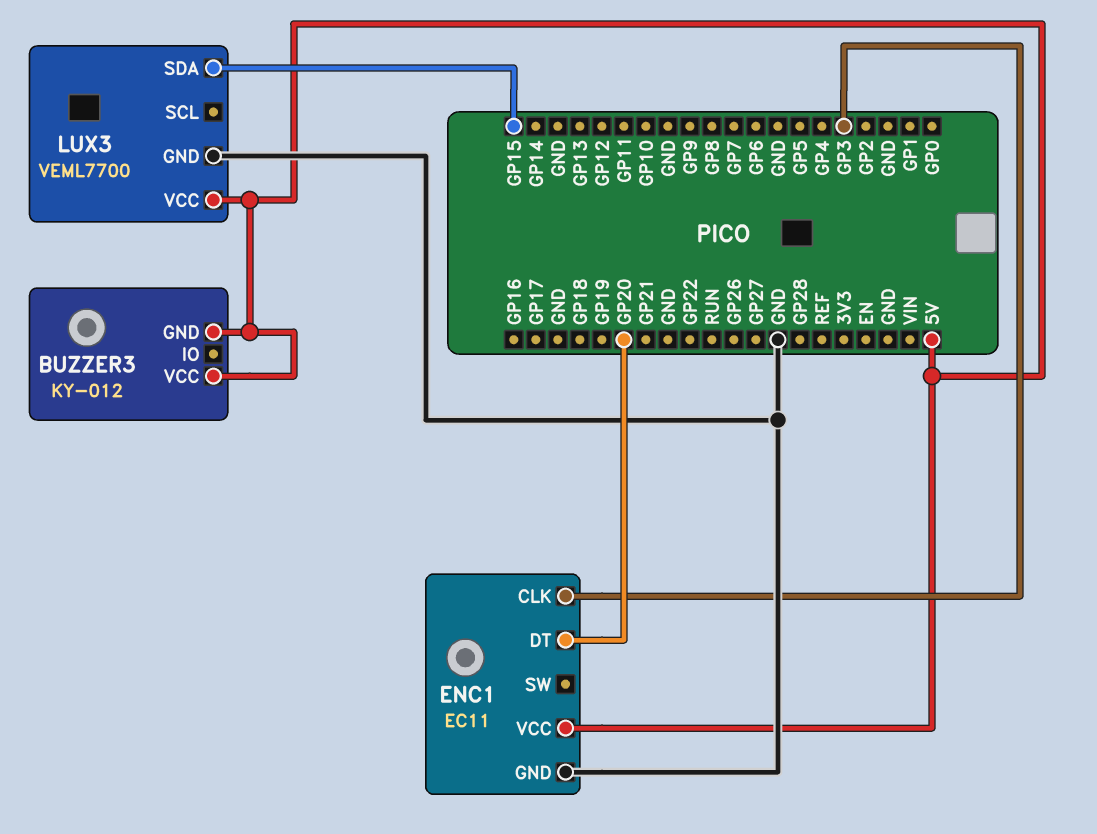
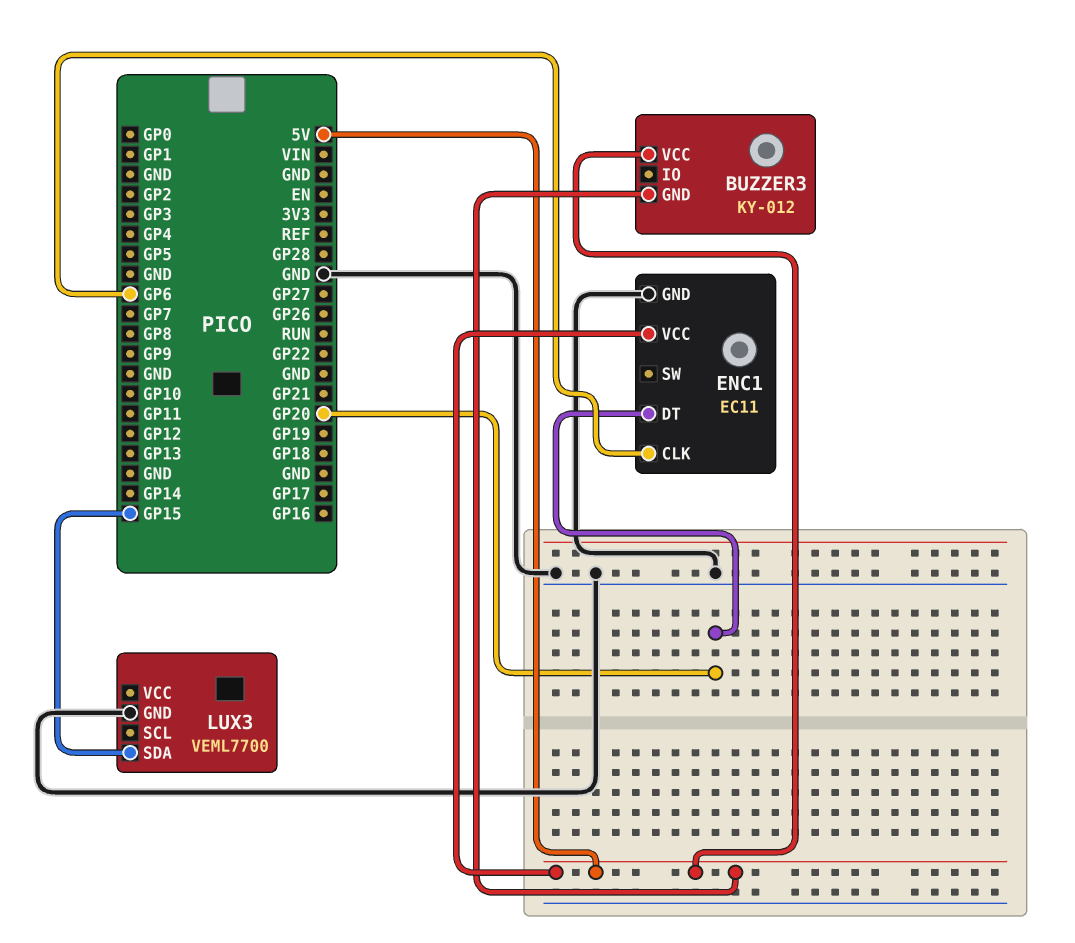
ENC1 pin CLK: GP3 -> GP6
LUX3 pin VCC: 5V -> none

